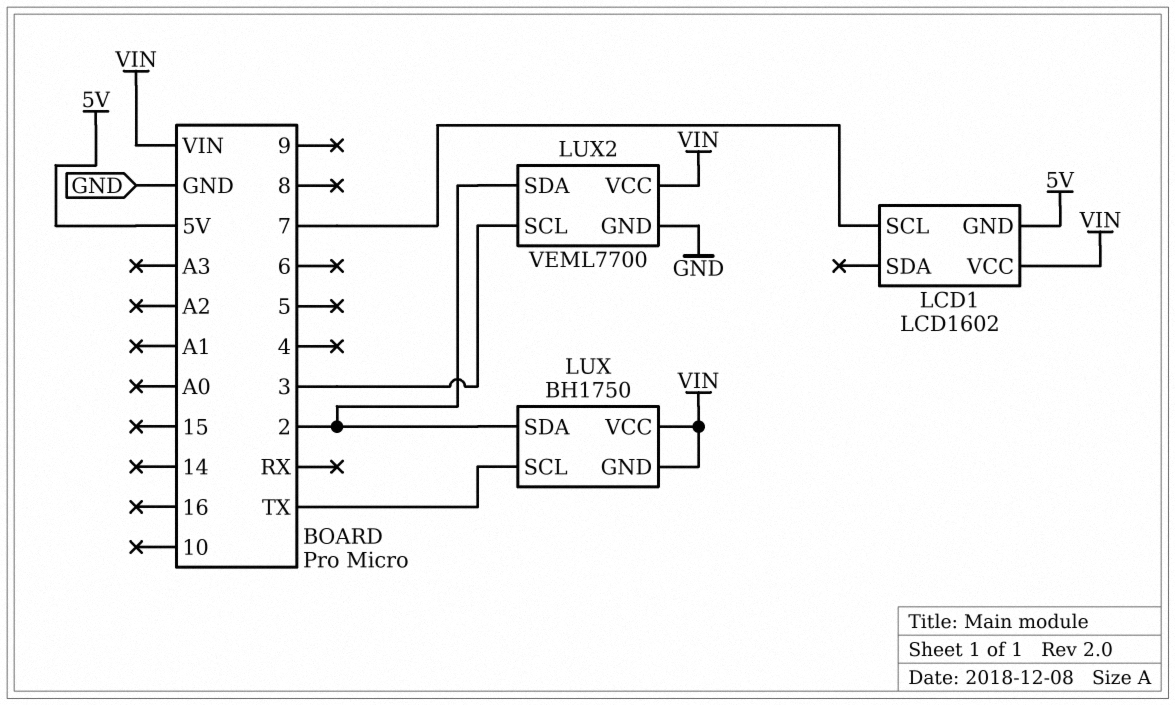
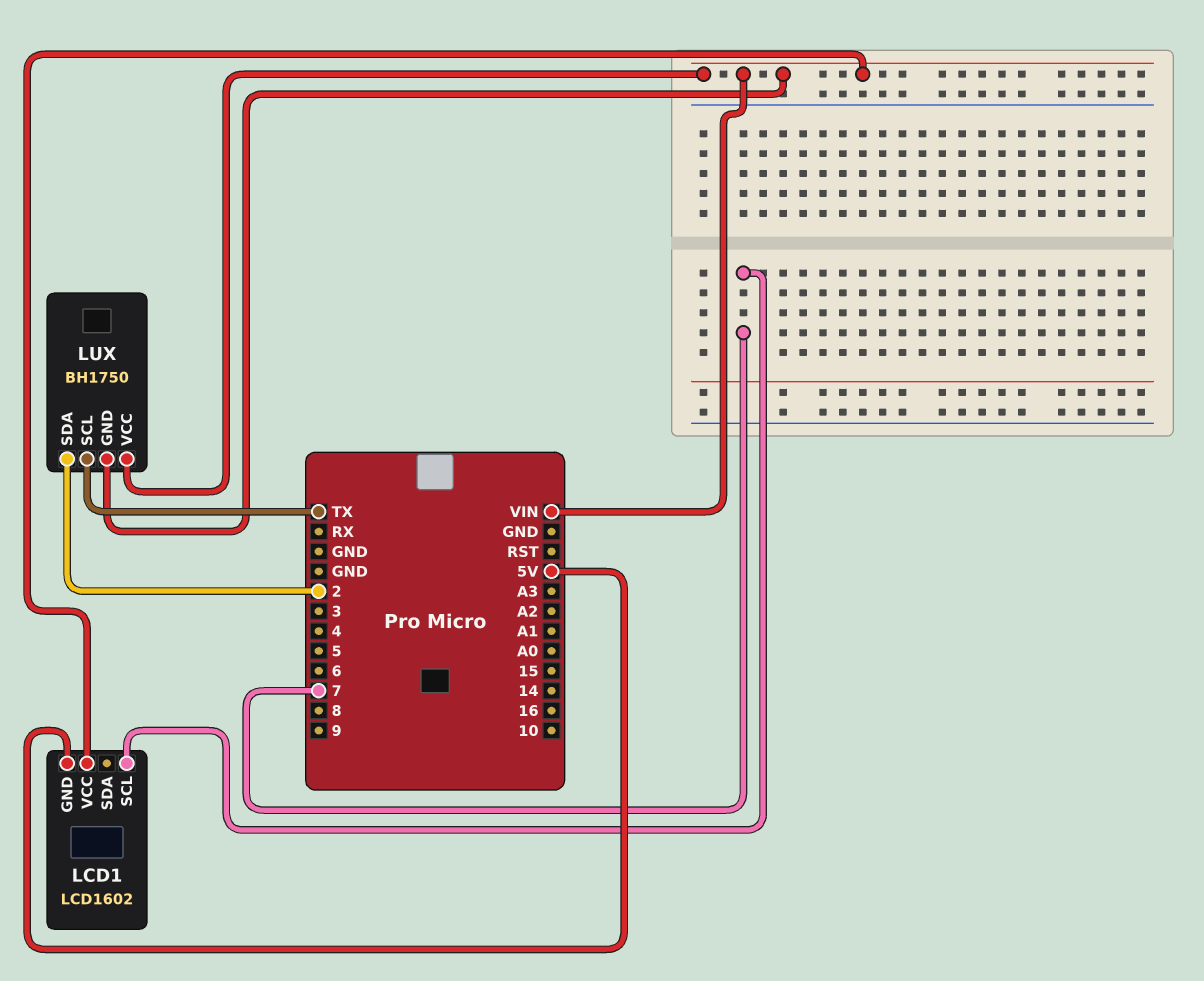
LUX2: VEML7700 -> none
LUX2 pin GND: GND -> none
LUX2 pin SCL: 3 -> none
LUX2 pin SDA: 2 -> none
LUX2 pin VCC: VIN -> none

